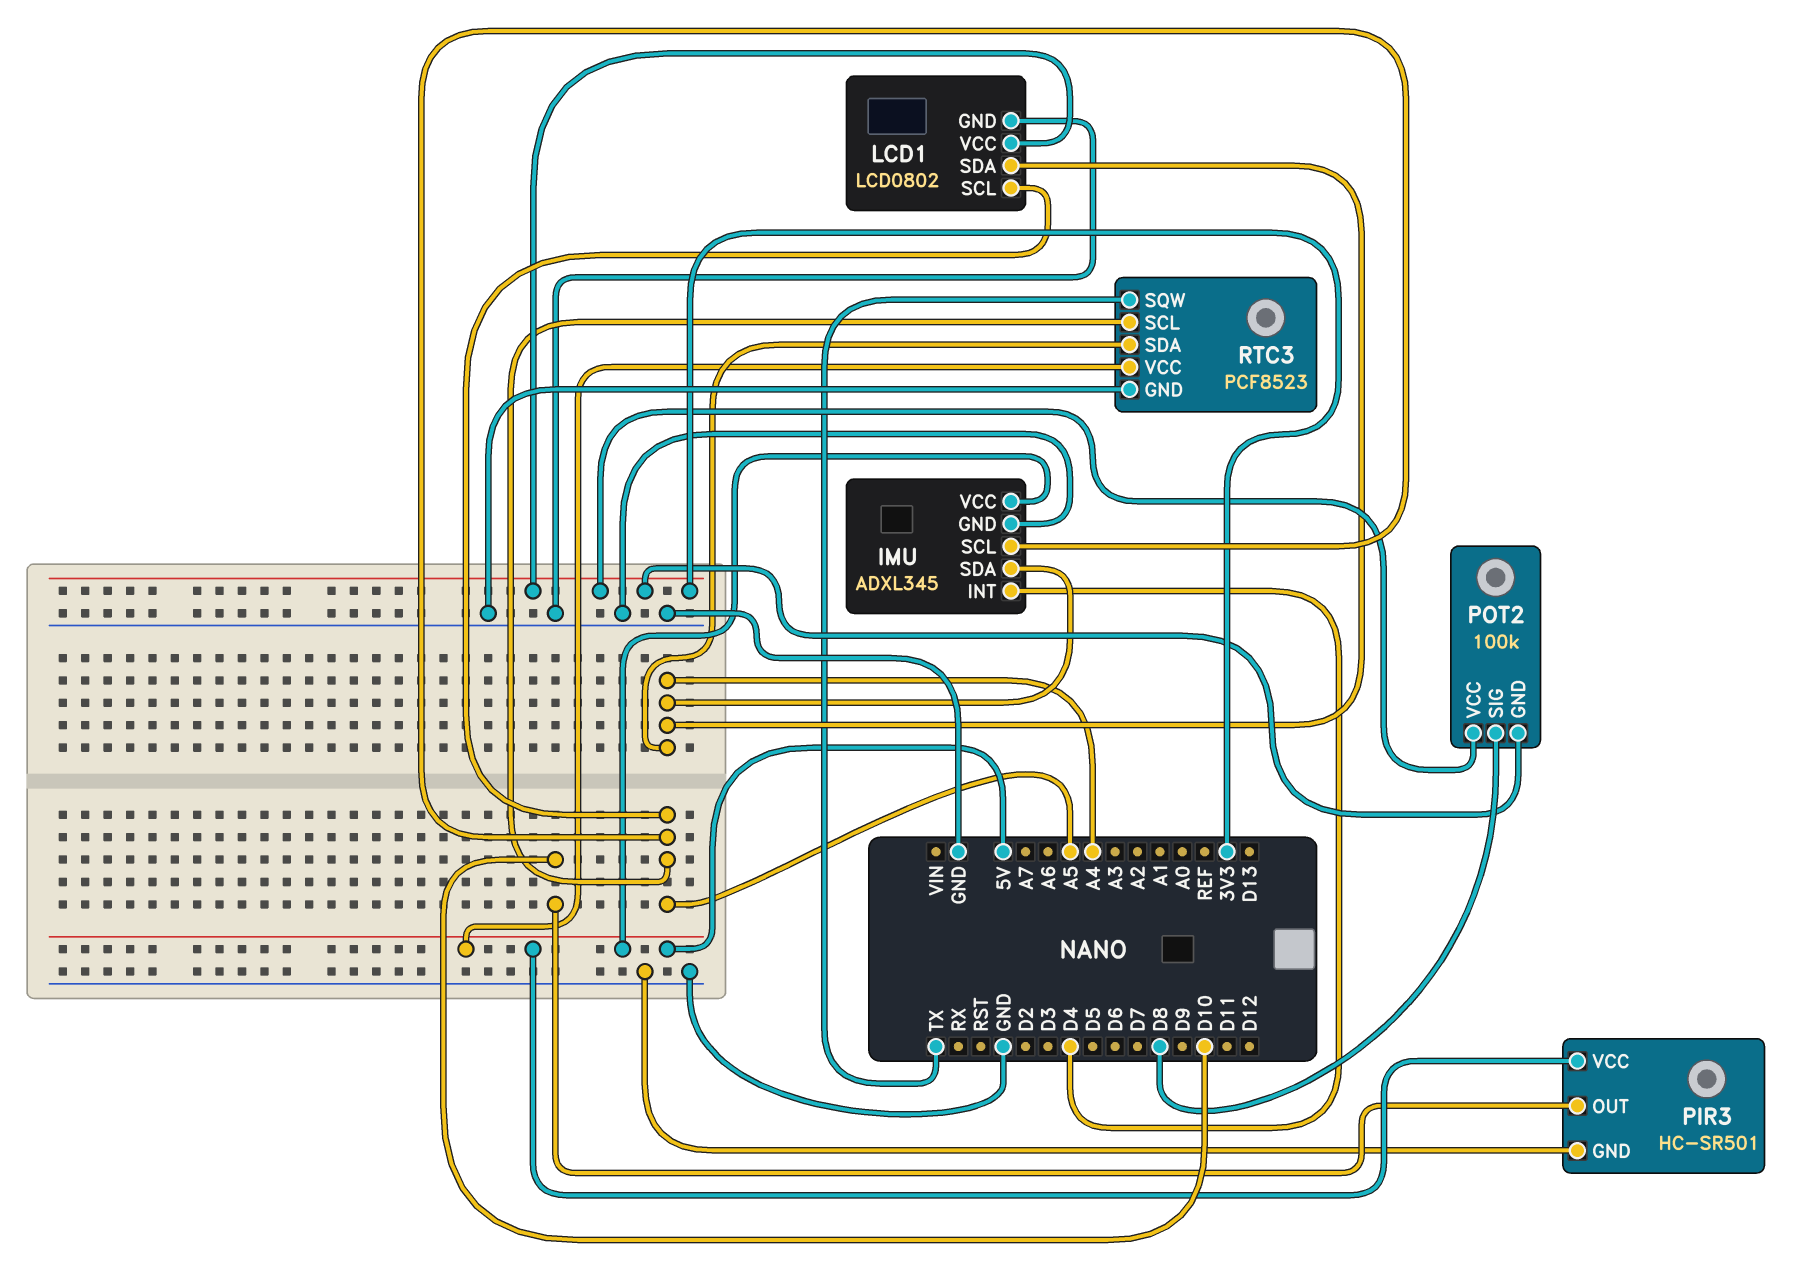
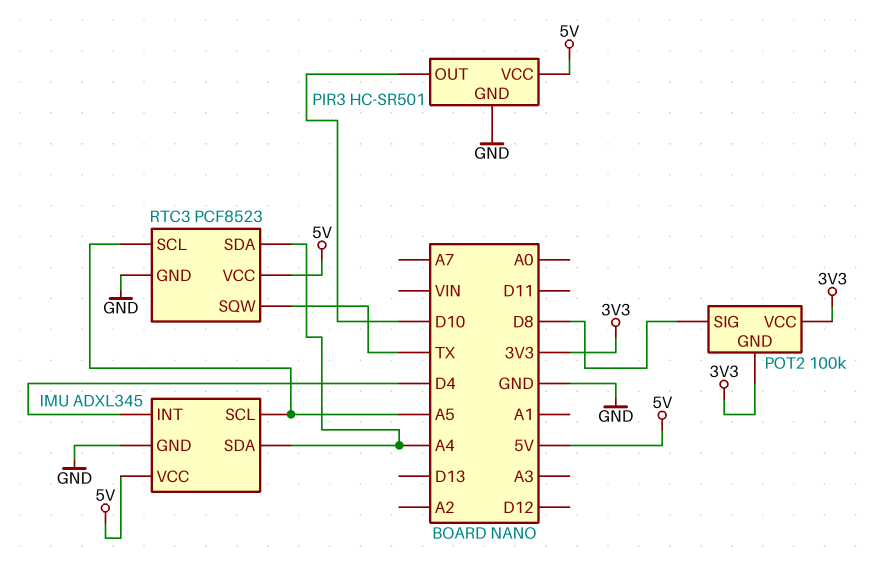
LCD1: LCD0802 -> none
LCD1 pin GND: GND -> none
LCD1 pin SCL: A5 -> none
LCD1 pin SDA: A4 -> none
LCD1 pin VCC: 3V3 -> none

